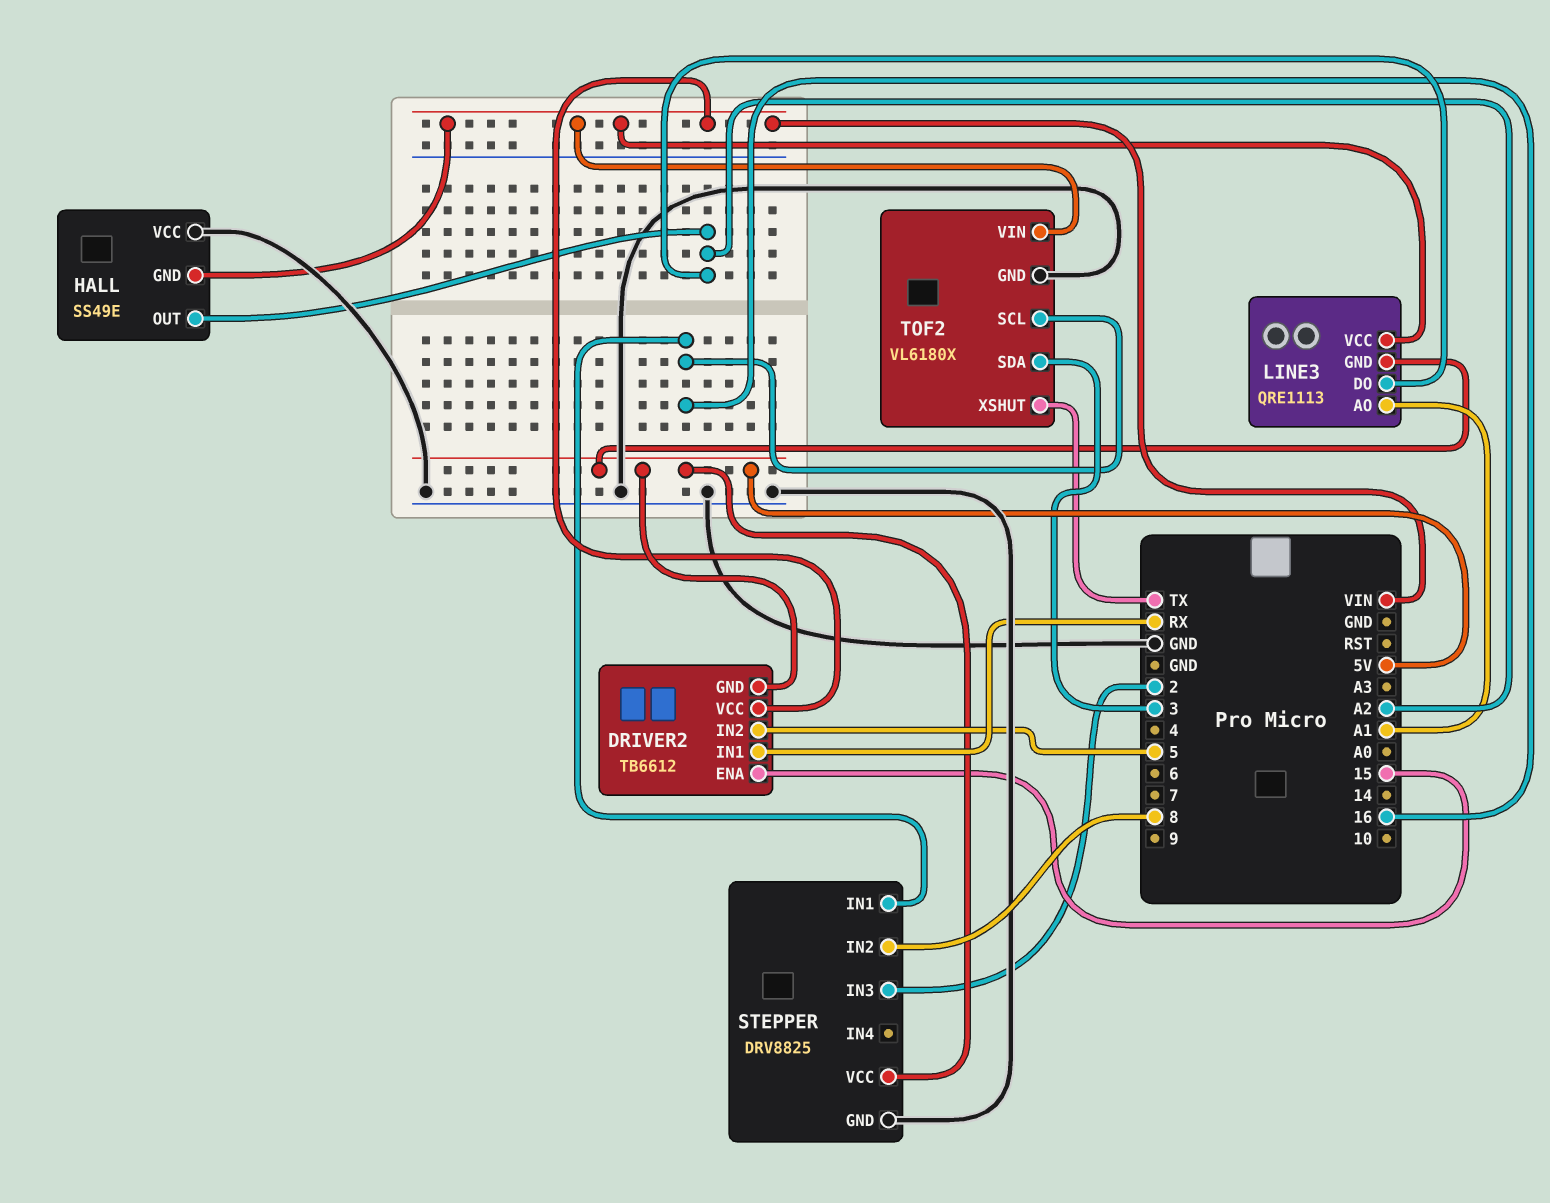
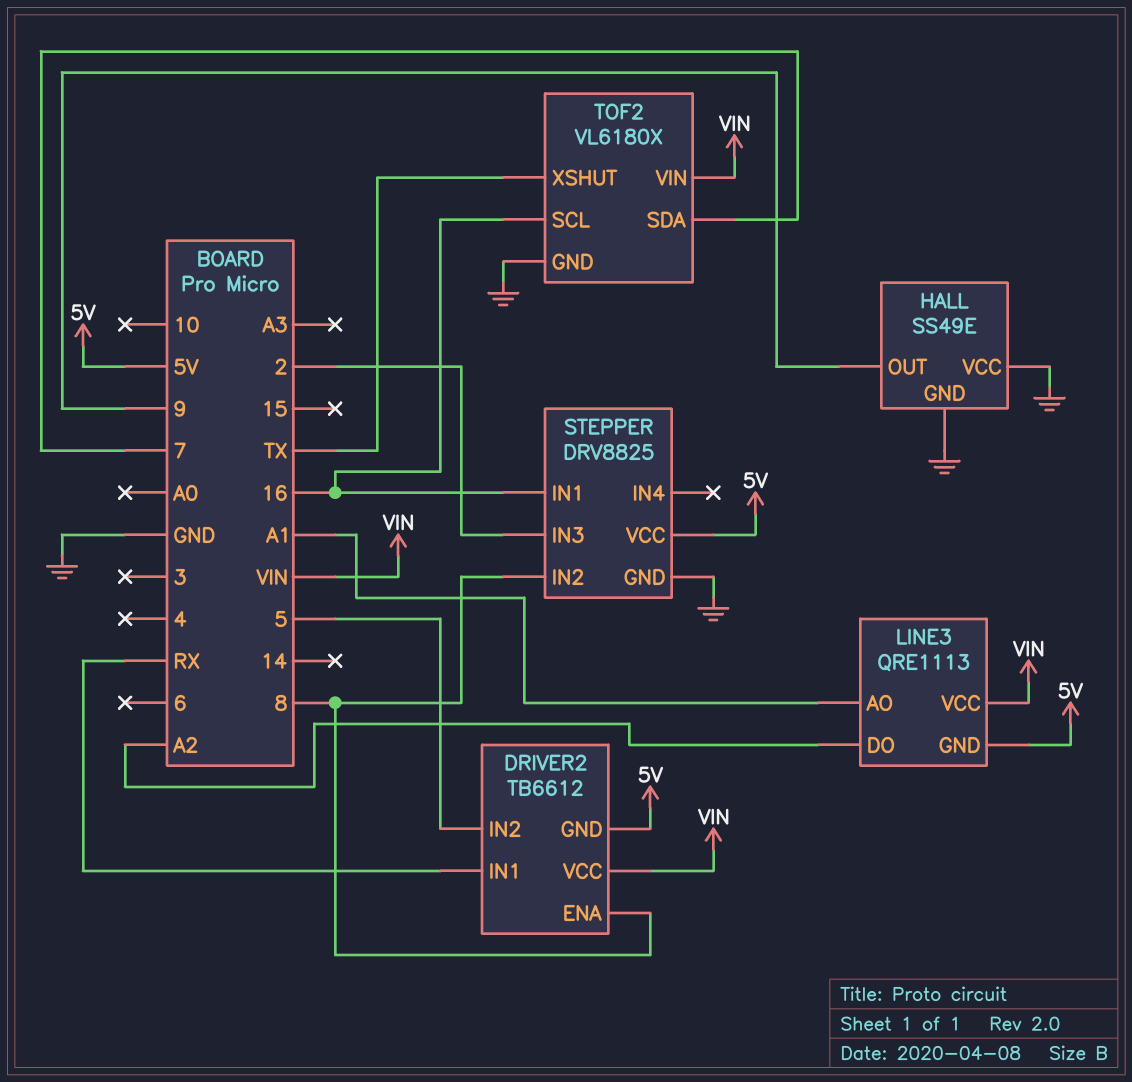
DRIVER2 pin ENA: 15 -> 8
HALL pin GND: VIN -> GND
HALL pin OUT: A2 -> 9
TOF2 pin SDA: 3 -> 7

